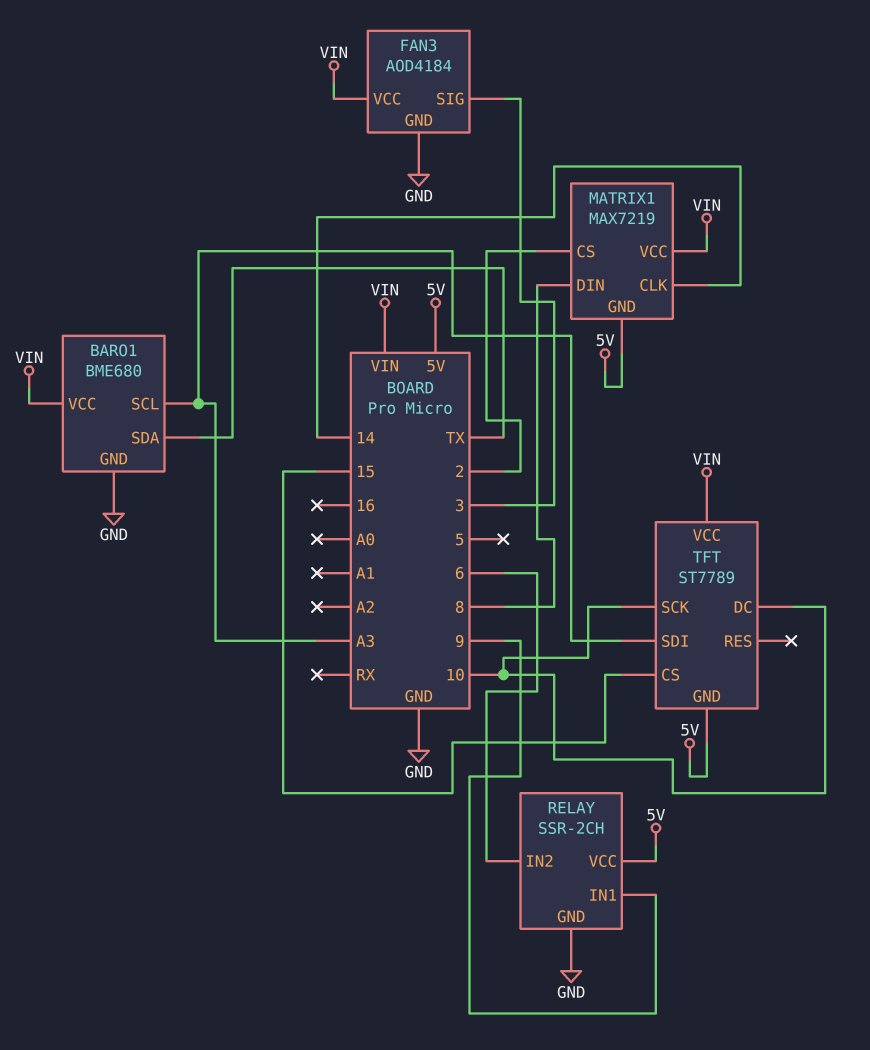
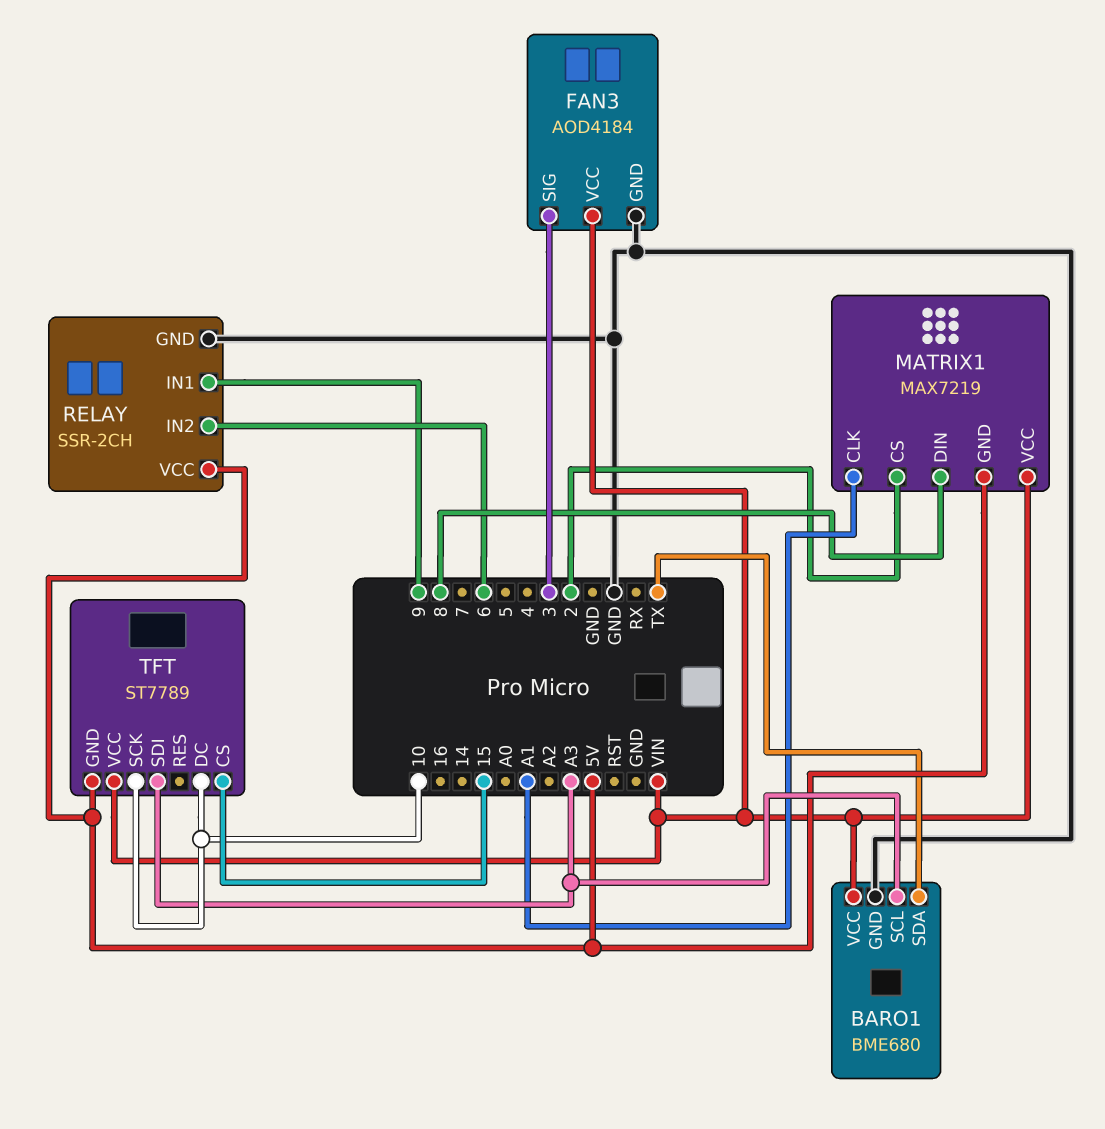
MATRIX1 pin CLK: 14 -> A1

